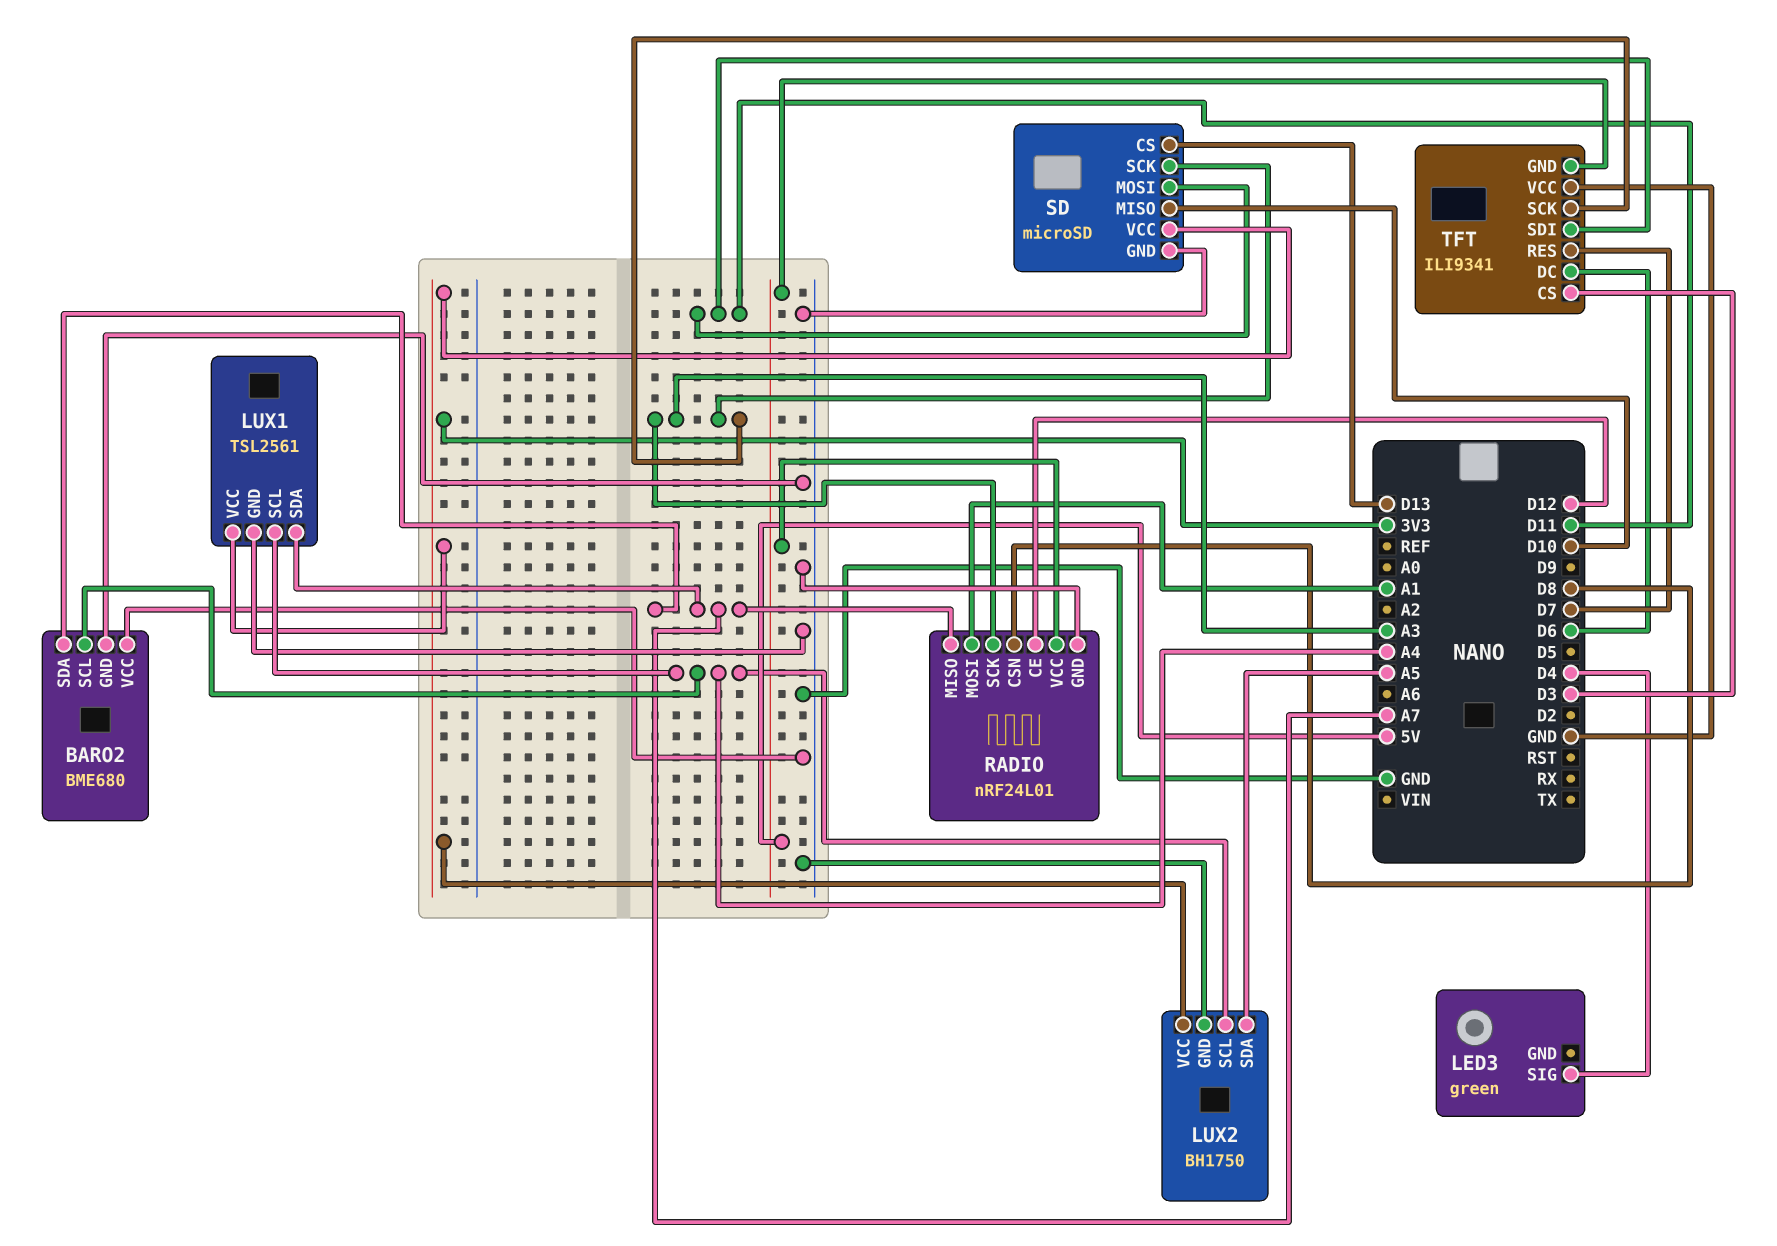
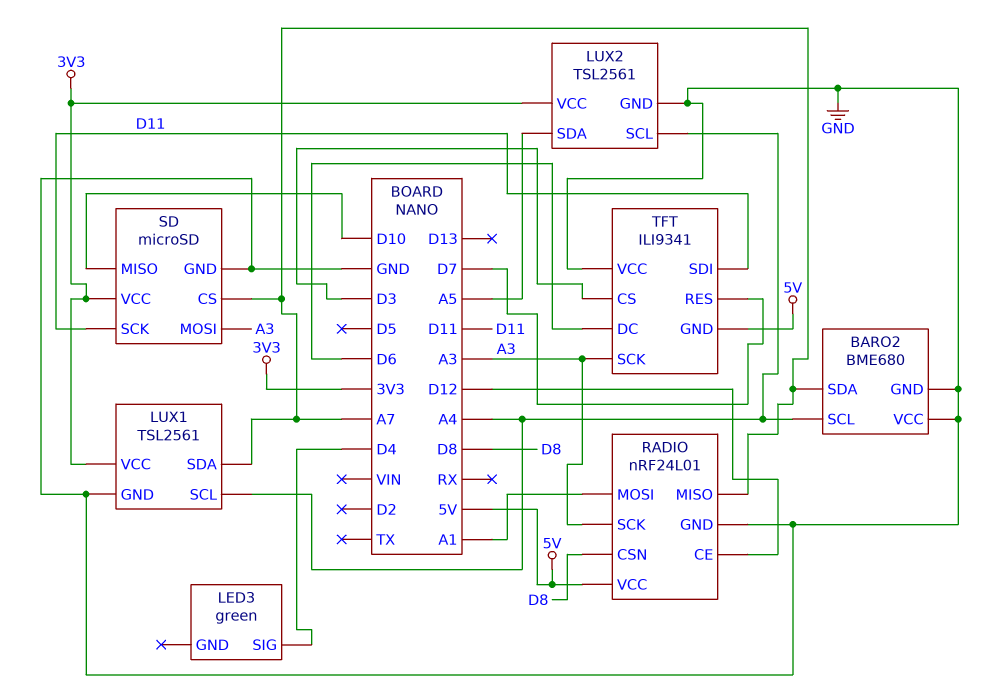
LUX2: BH1750 -> TSL2561
SD pin CS: D13 -> A7
SD pin MOSI: D11 -> A3
SD pin SCK: A3 -> D11

